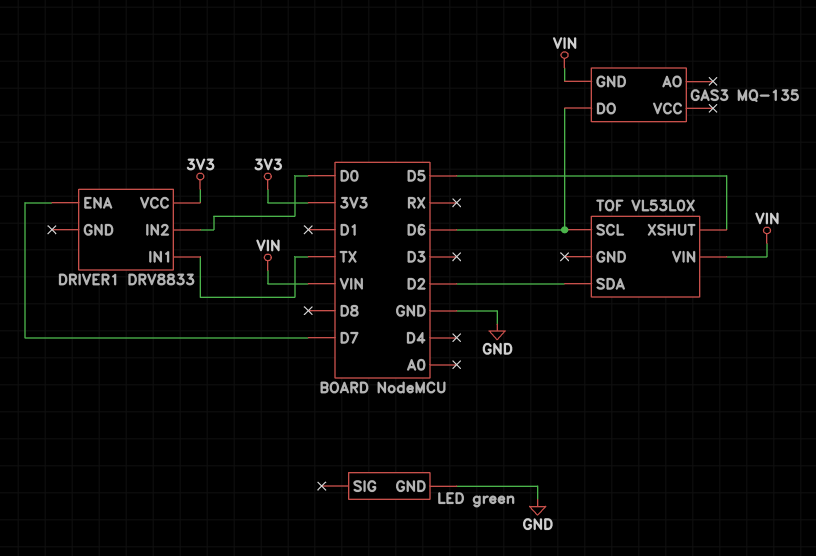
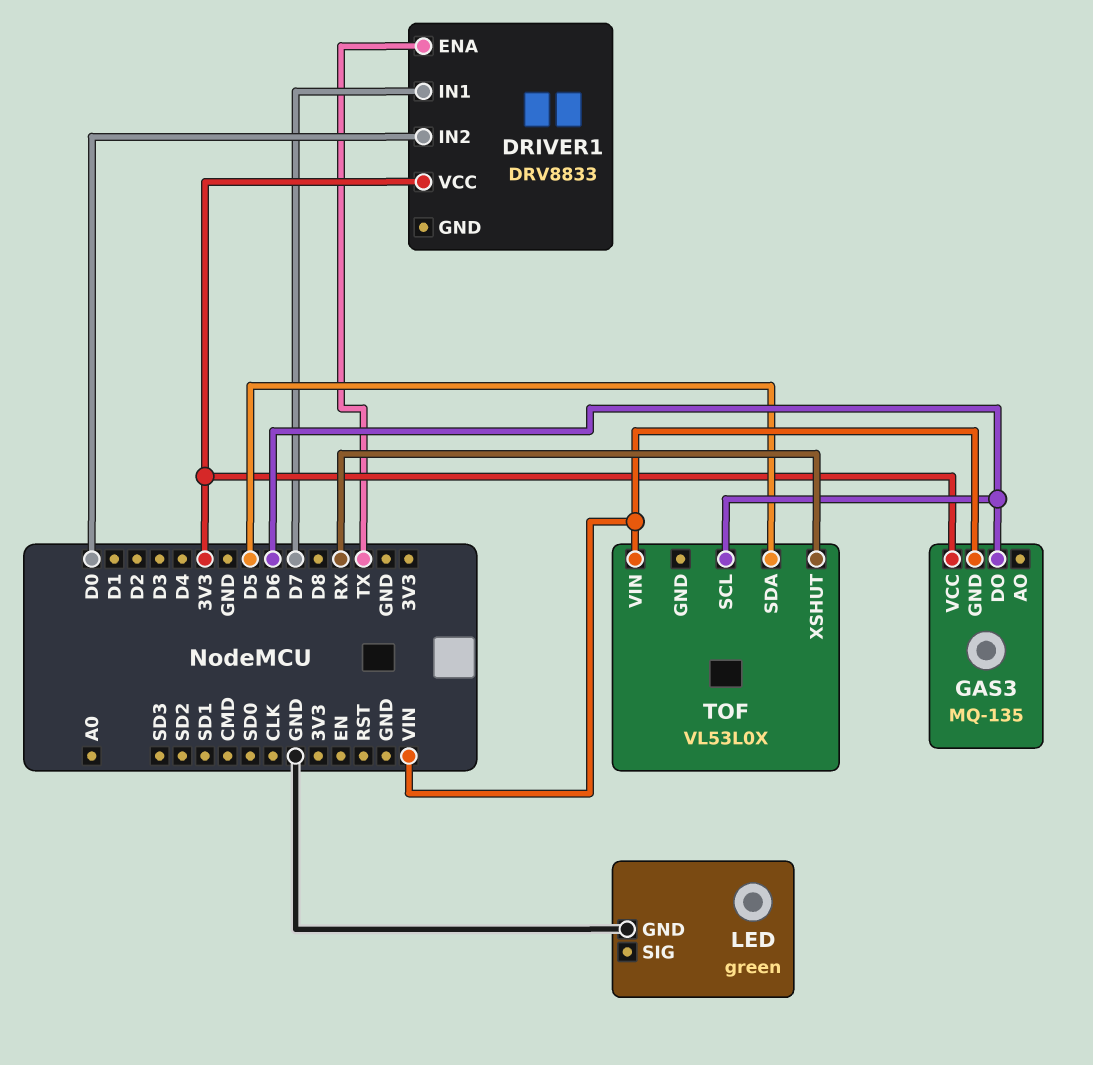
DRIVER1 pin ENA: D7 -> TX
DRIVER1 pin IN1: TX -> D7
GAS3 pin VCC: none -> 3V3
TOF pin SDA: D2 -> D5
TOF pin XSHUT: D5 -> RX

